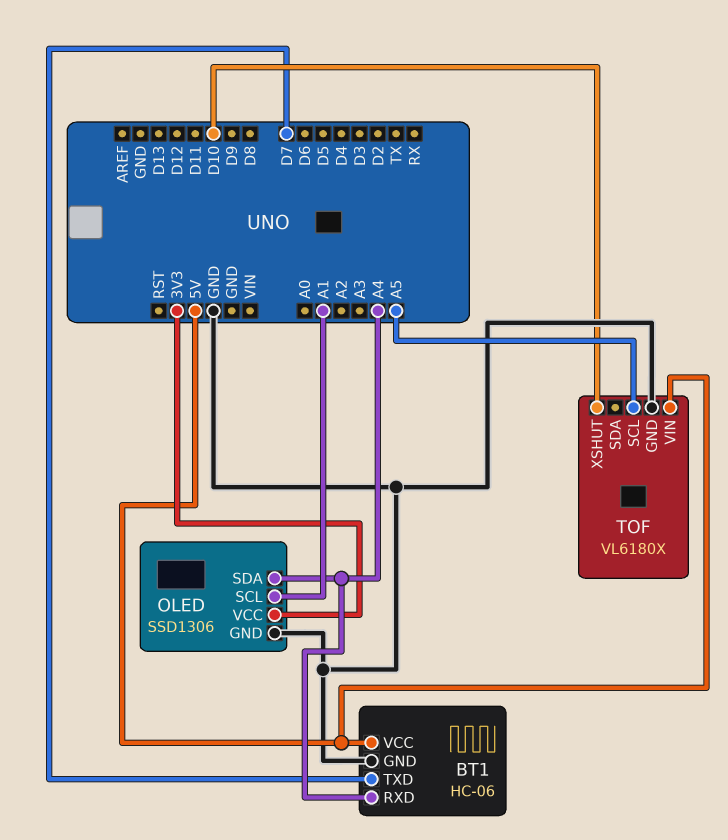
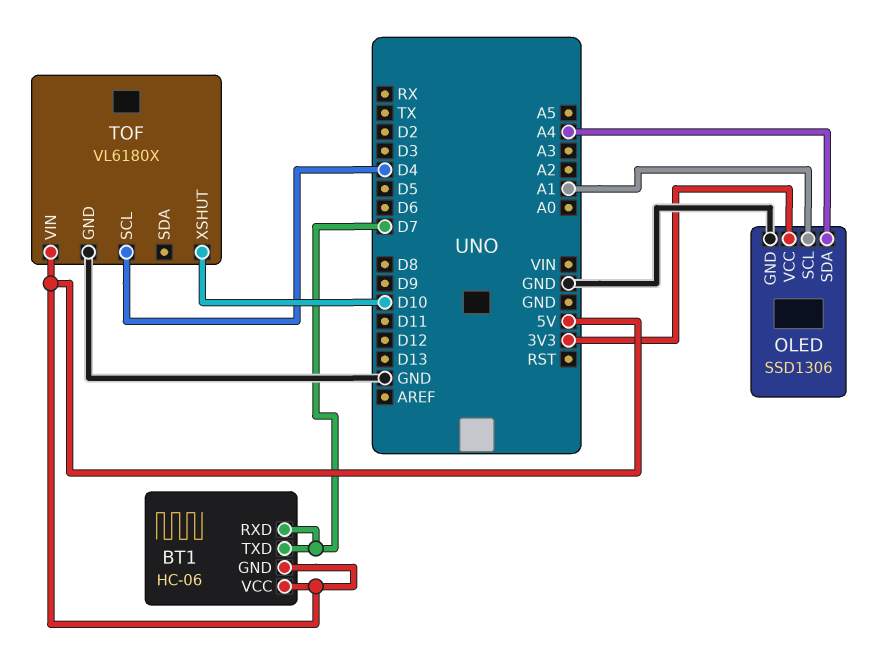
BT1 pin GND: GND -> 5V
BT1 pin RXD: A4 -> D7
TOF pin SCL: A5 -> D4

